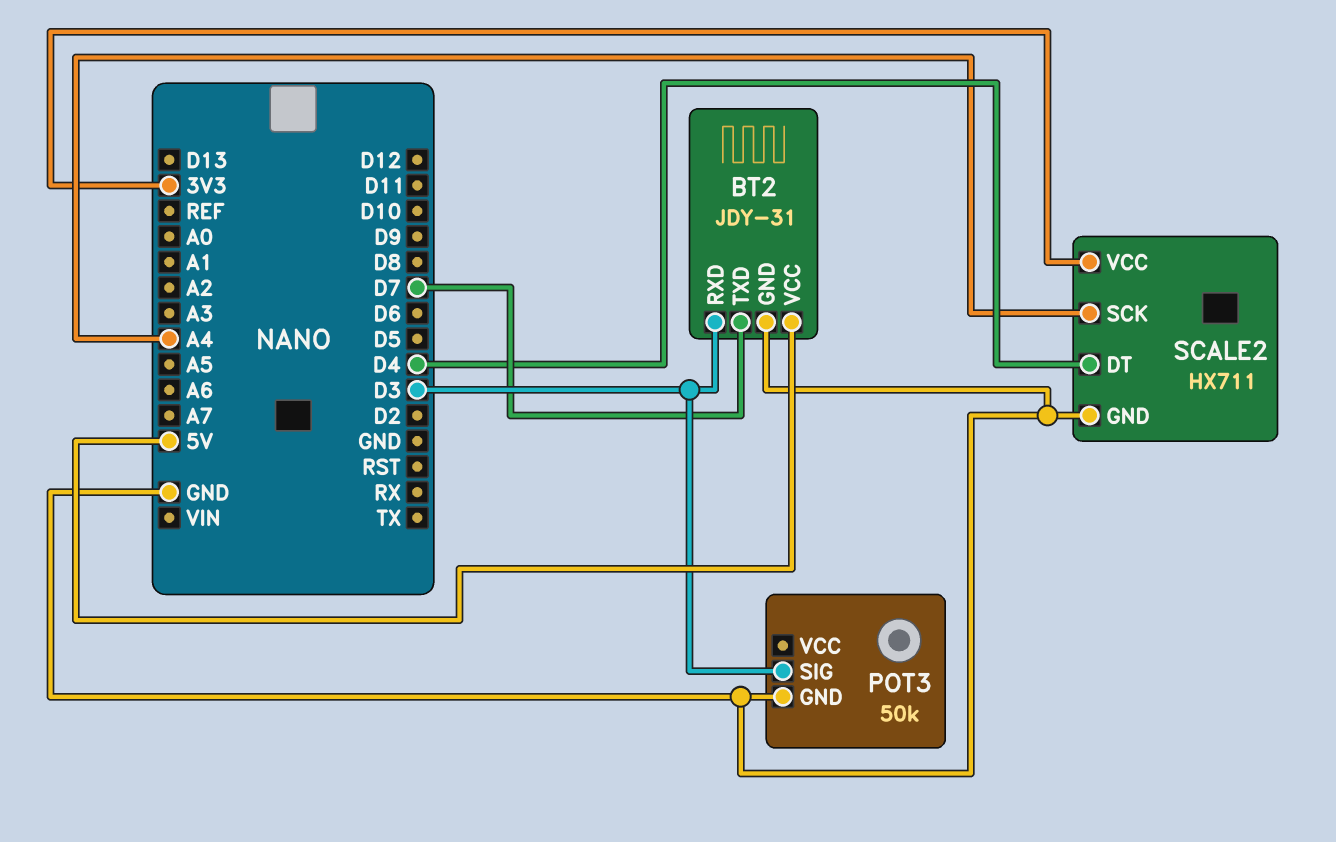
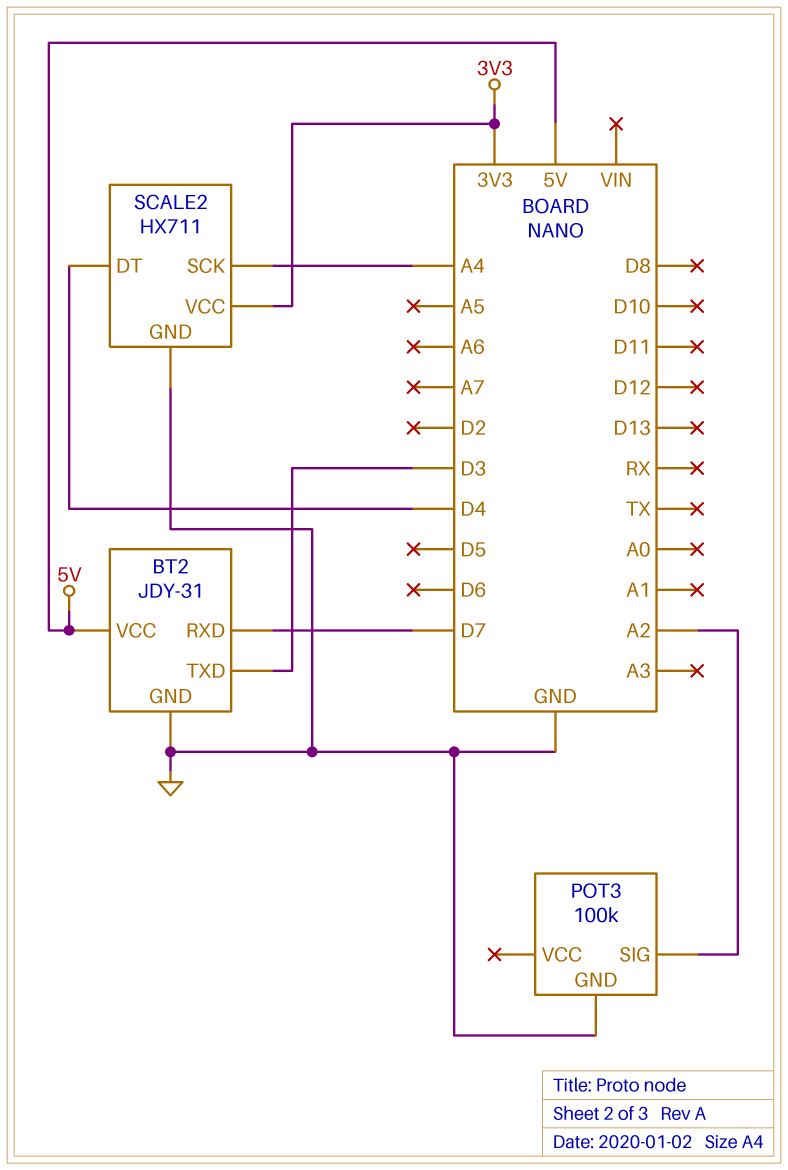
BT2 pin RXD: D3 -> D7
BT2 pin TXD: D7 -> D3
POT3: 50k -> 100k
POT3 pin SIG: D3 -> A2

